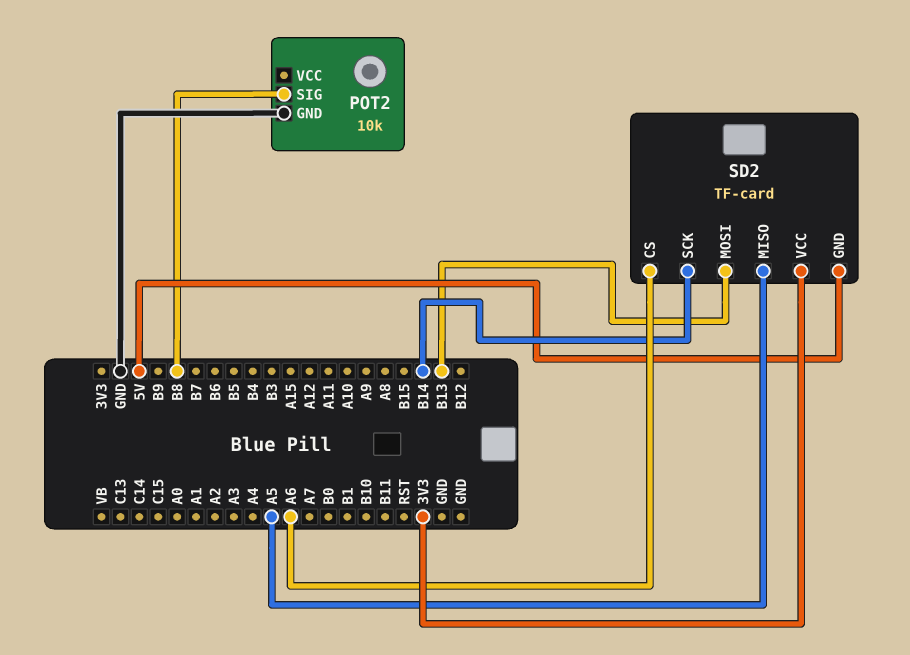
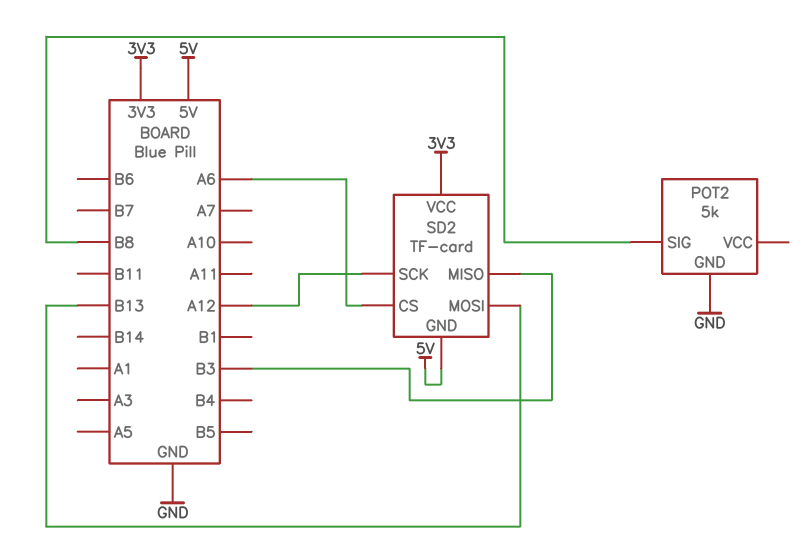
POT2: 10k -> 5k
SD2 pin MISO: A5 -> B3
SD2 pin SCK: B14 -> A12

